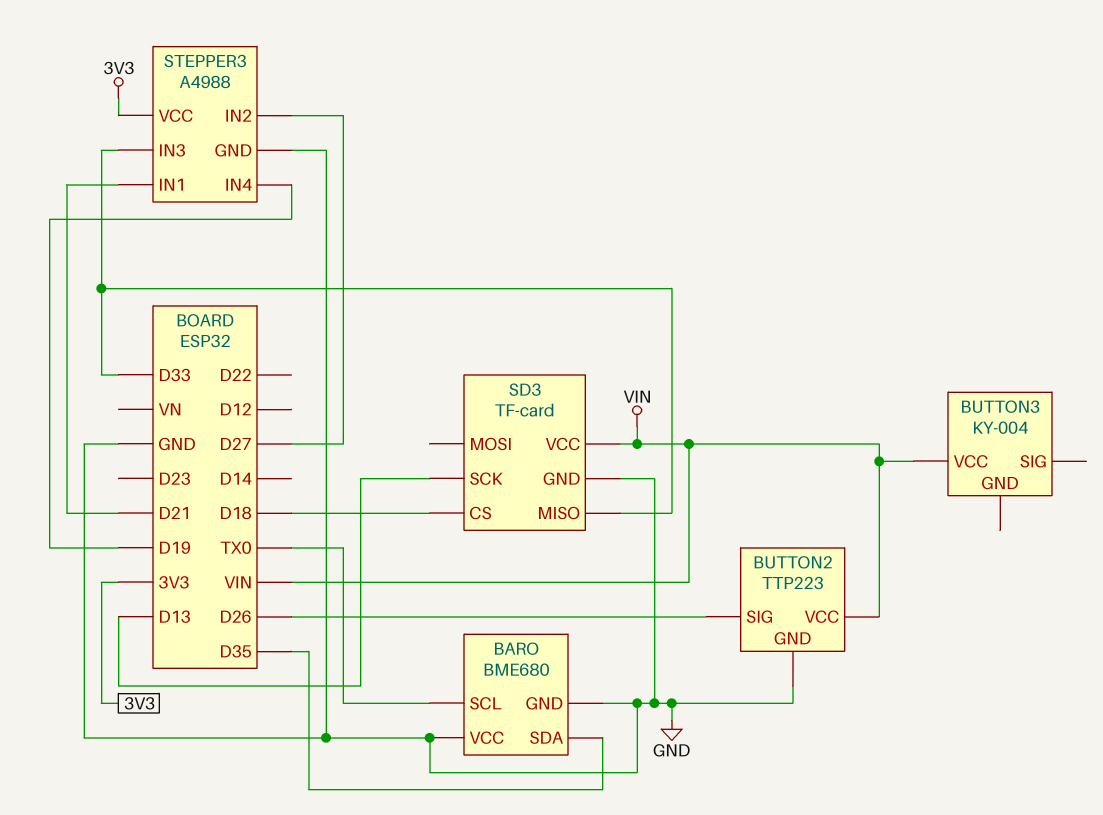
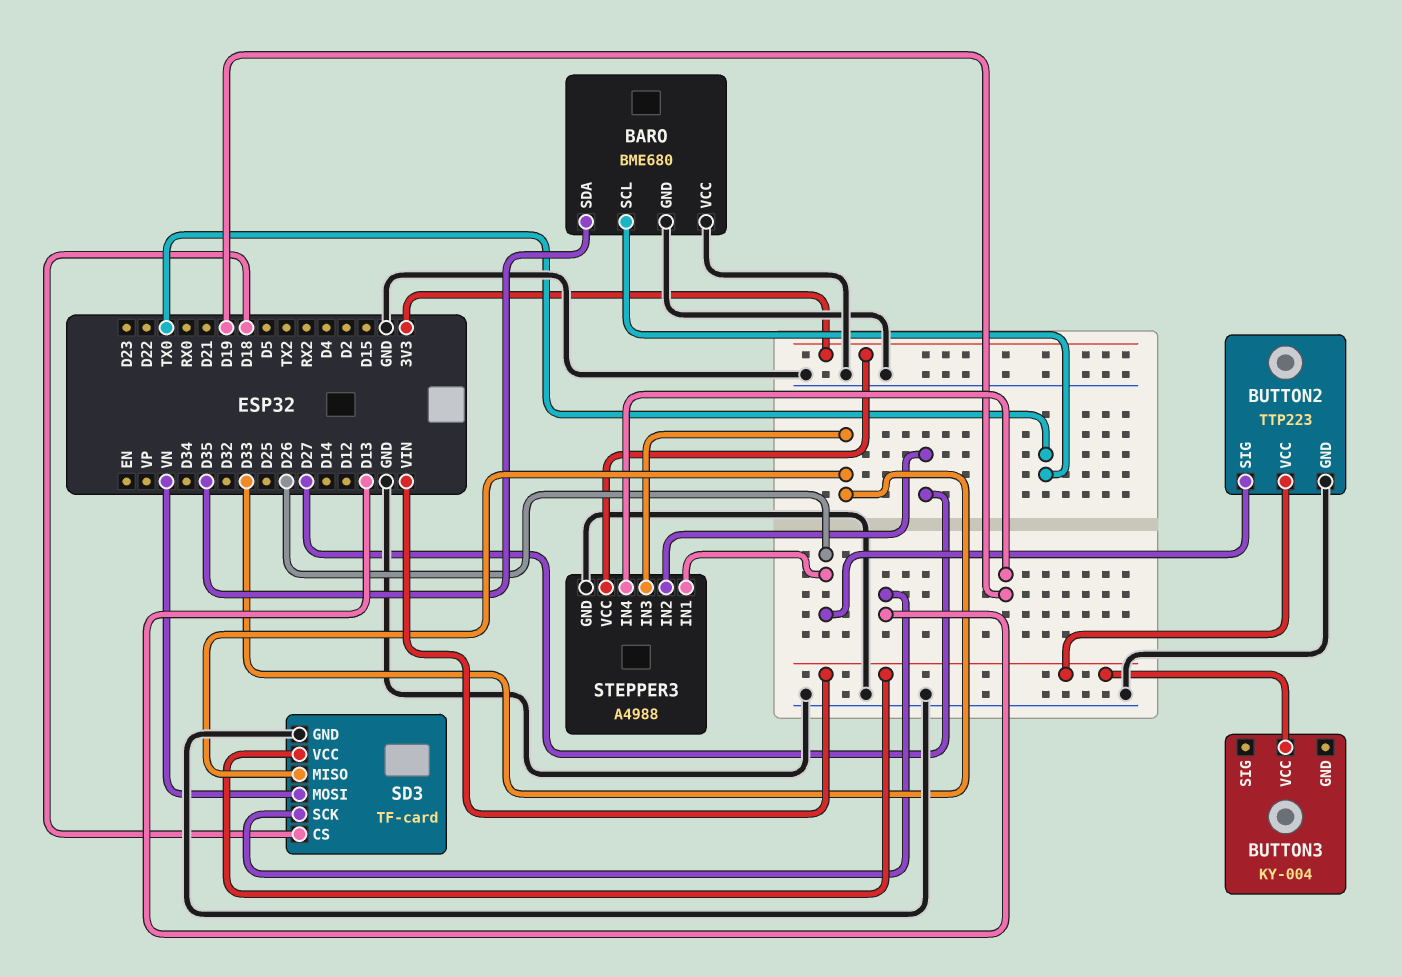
SD3 pin MOSI: none -> VN
STEPPER3 pin IN1: D21 -> D26

